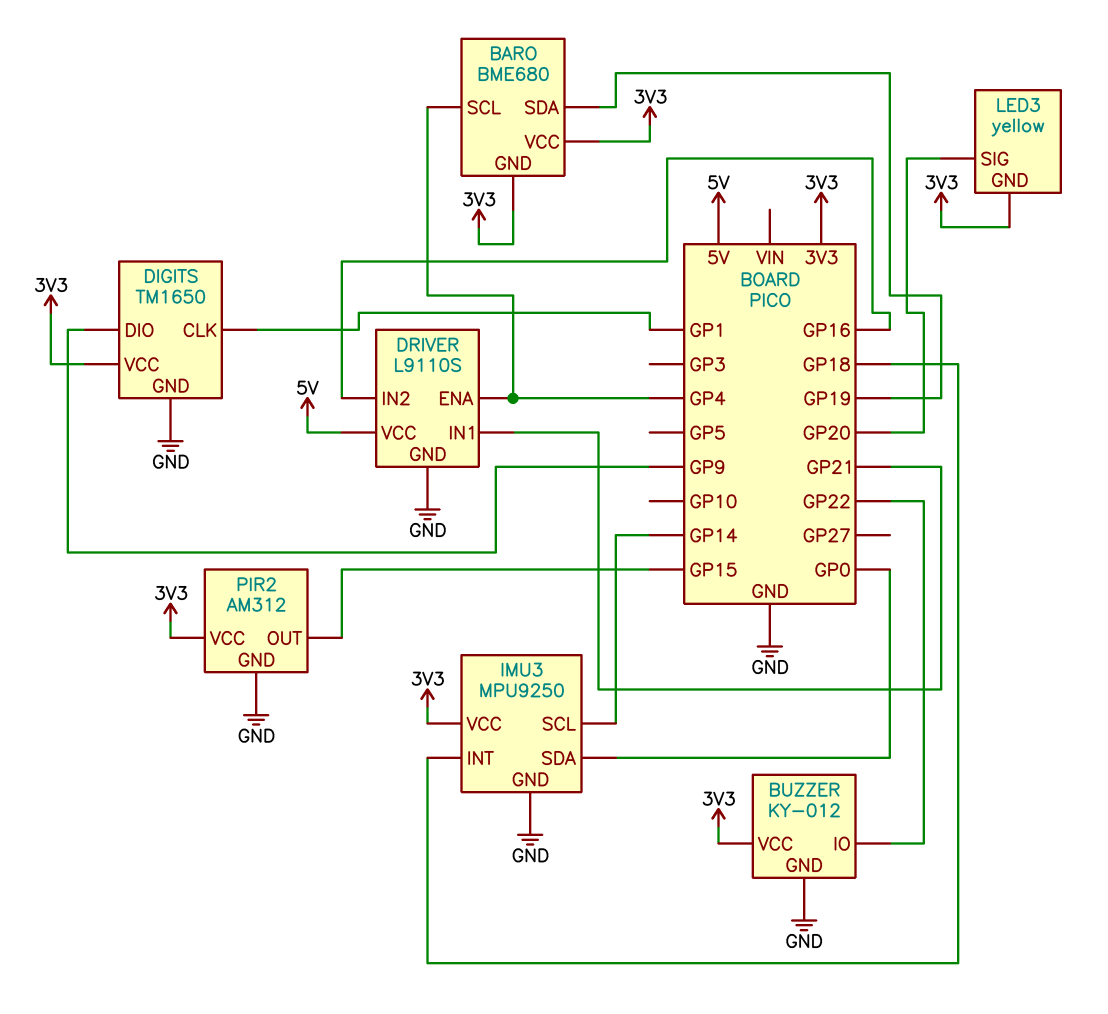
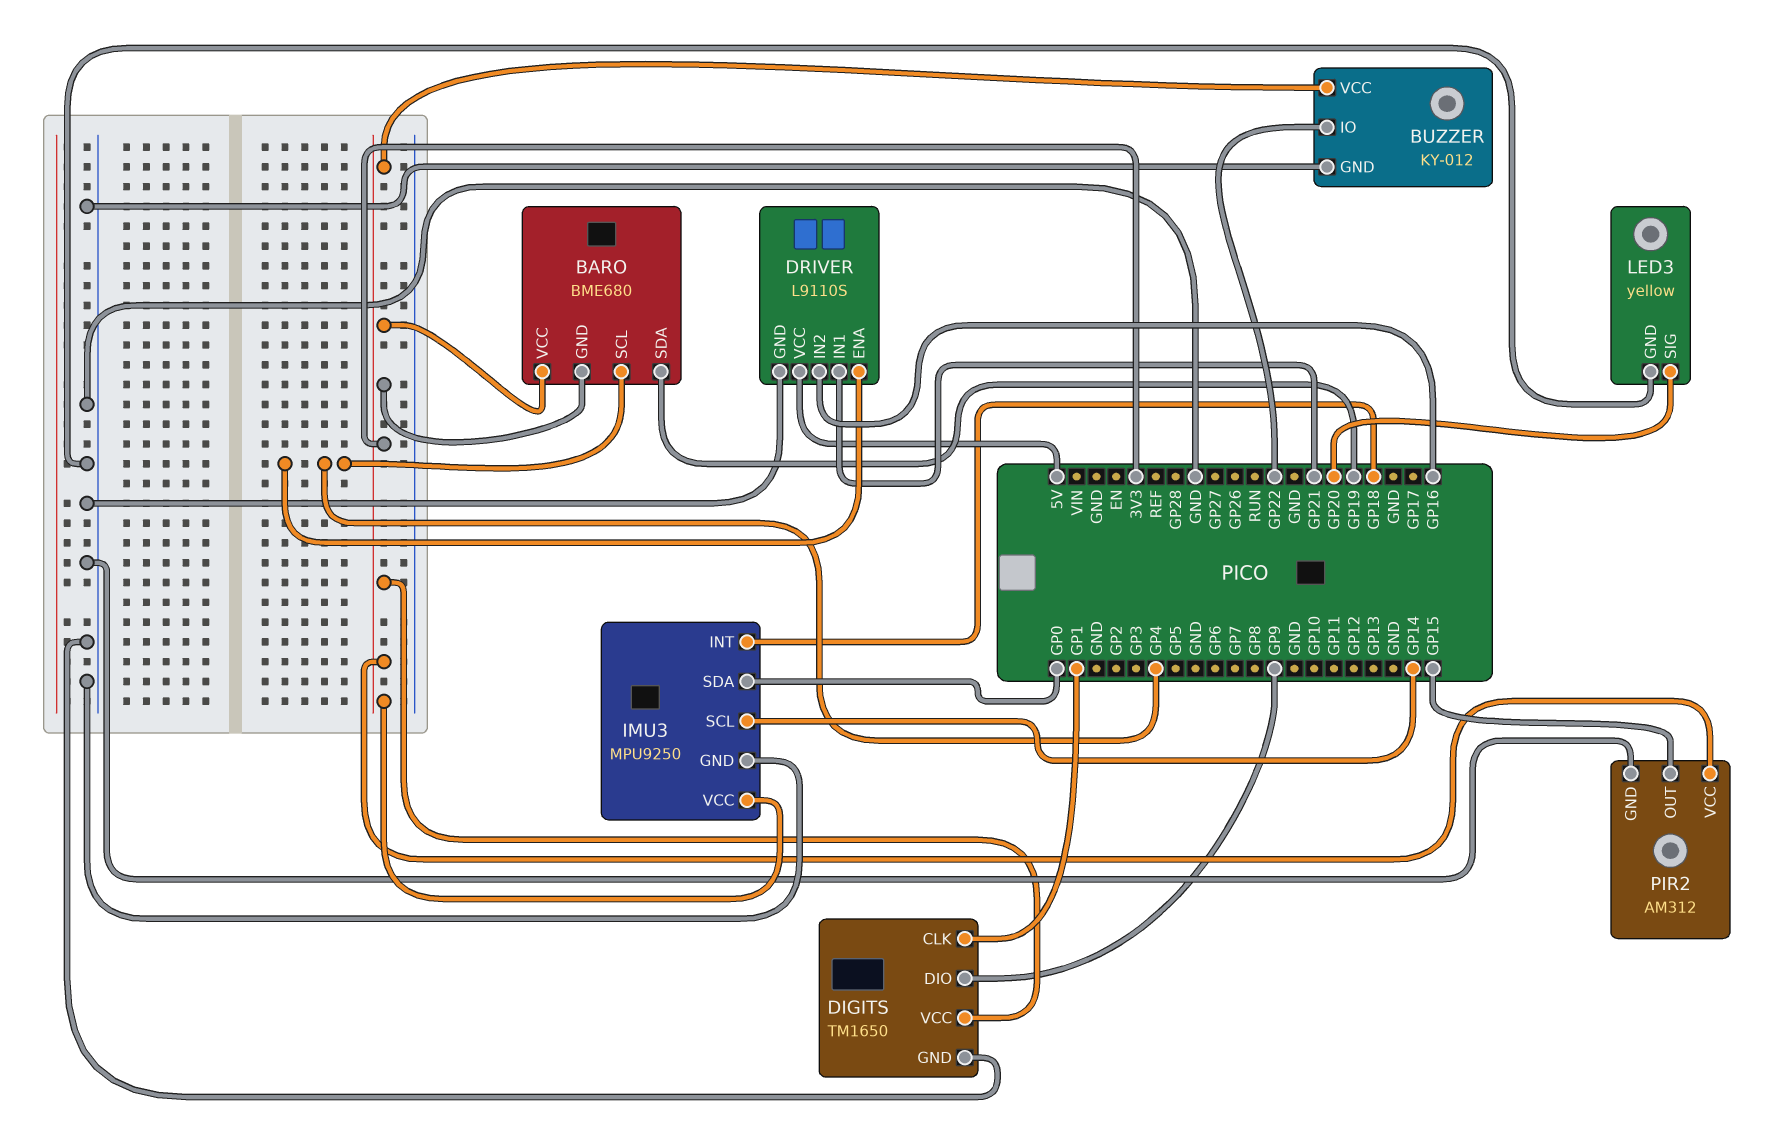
LED3 pin GND: 3V3 -> GND

